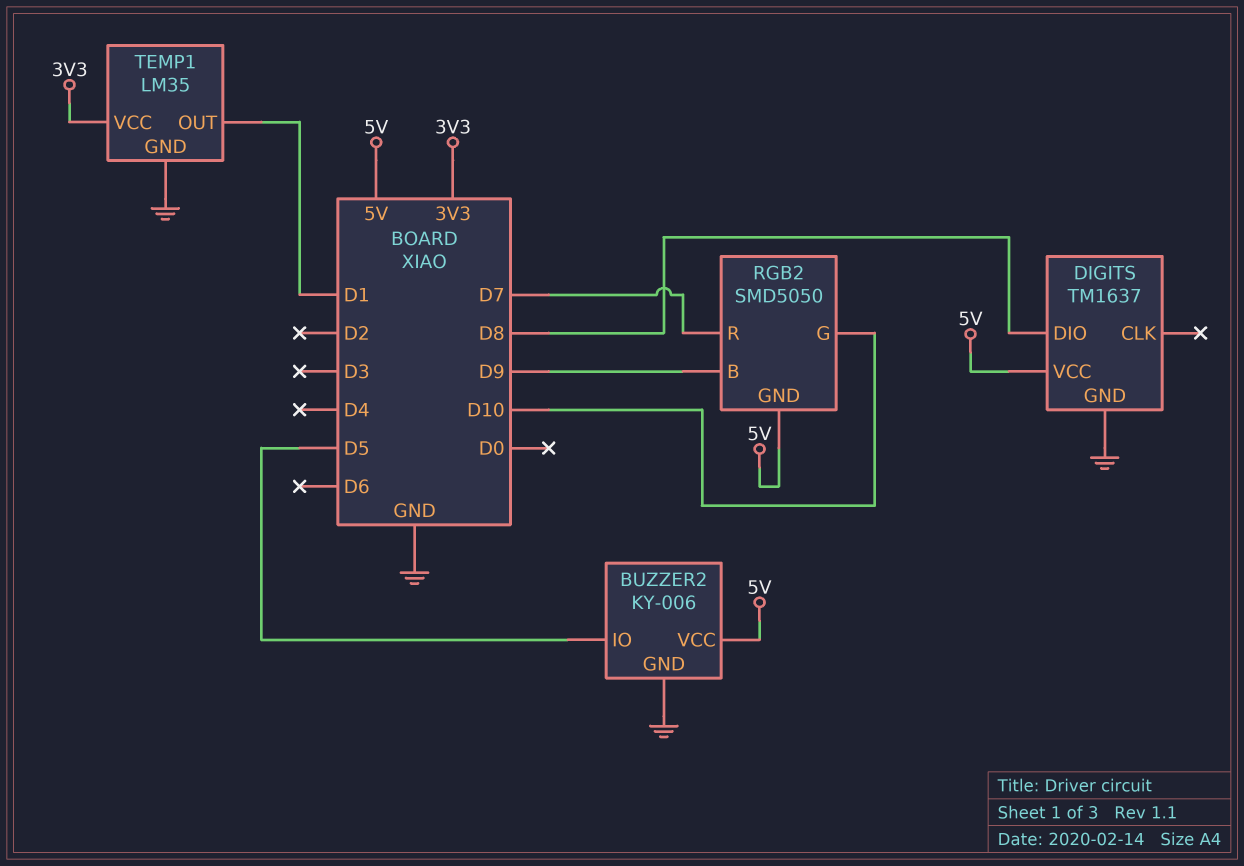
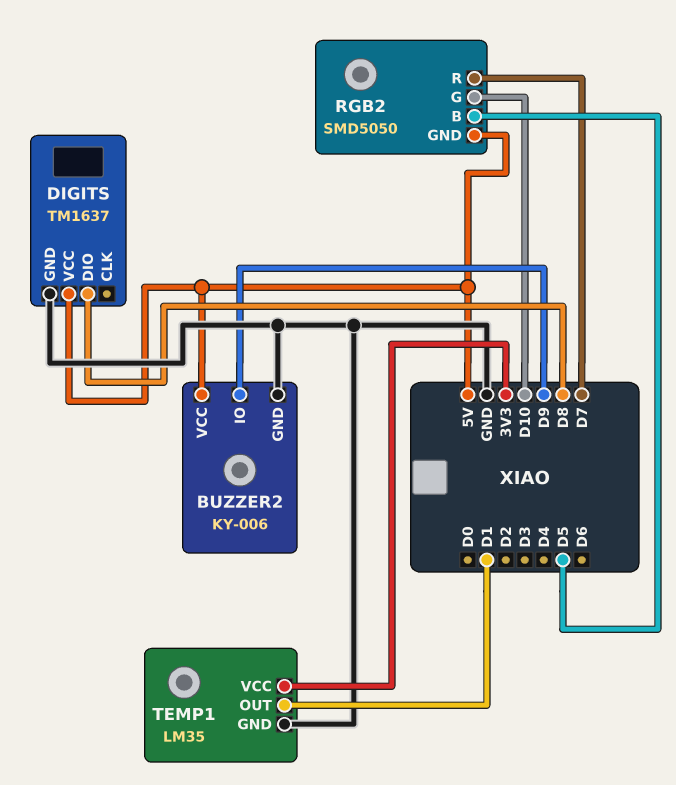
BUZZER2 pin IO: D5 -> D9
RGB2 pin B: D9 -> D5

